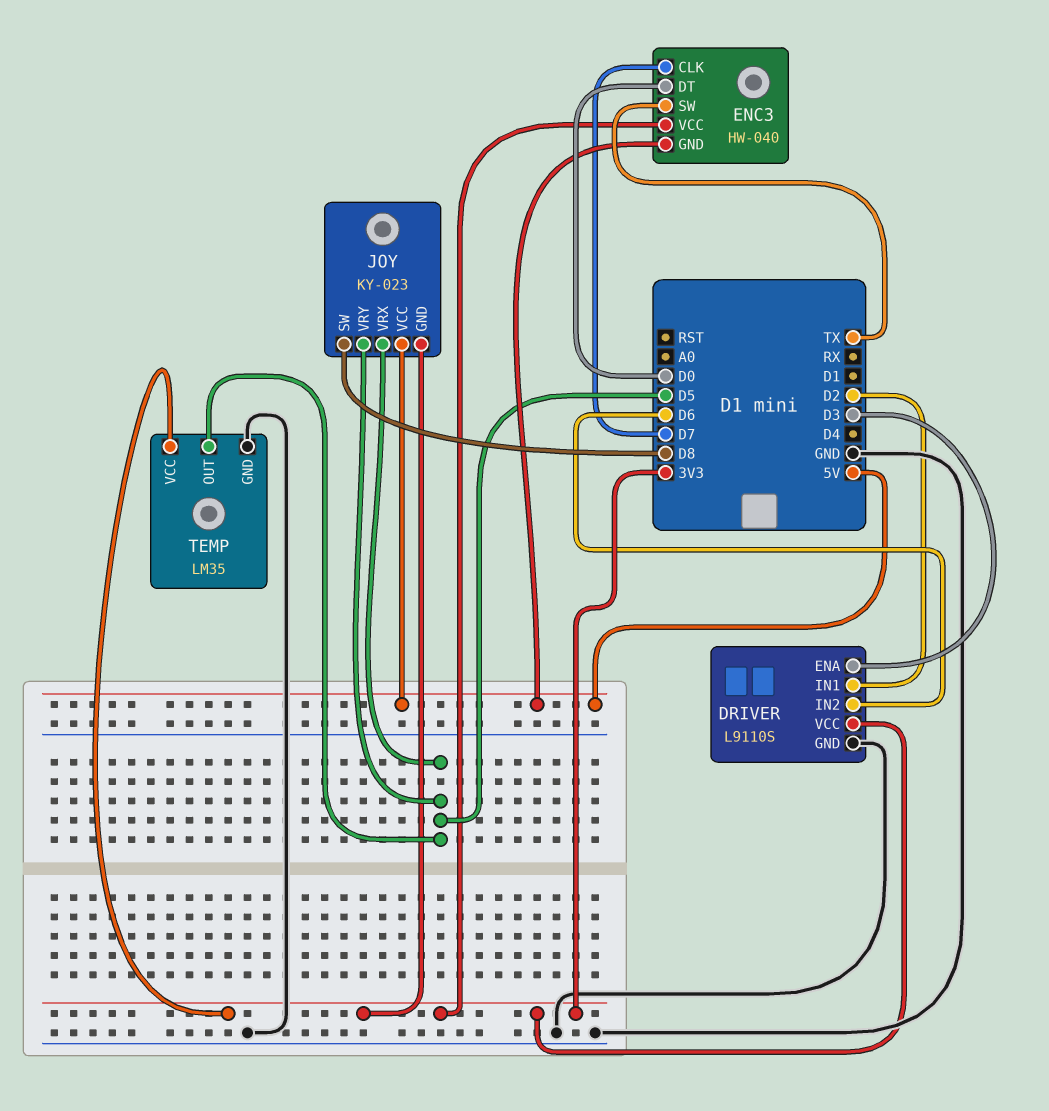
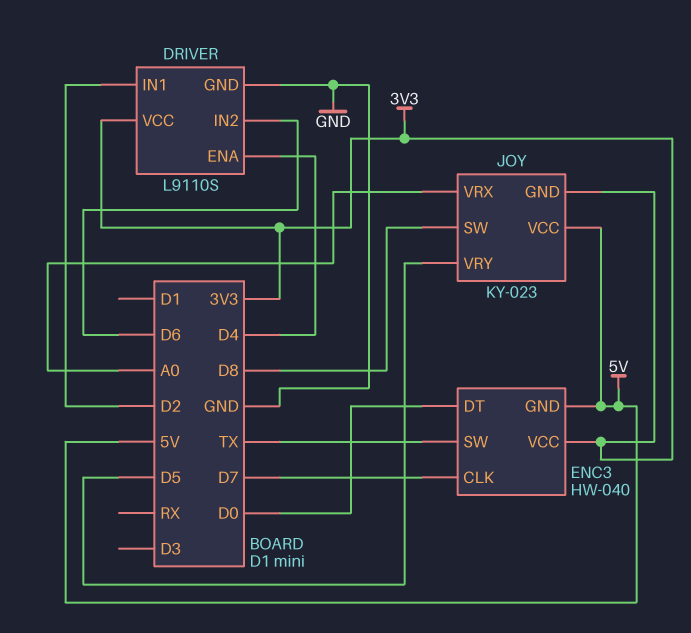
DRIVER pin ENA: D3 -> D4
JOY pin VRX: D5 -> A0
TEMP: LM35 -> none
TEMP pin GND: GND -> none
TEMP pin OUT: D5 -> none
TEMP pin VCC: 3V3 -> none

